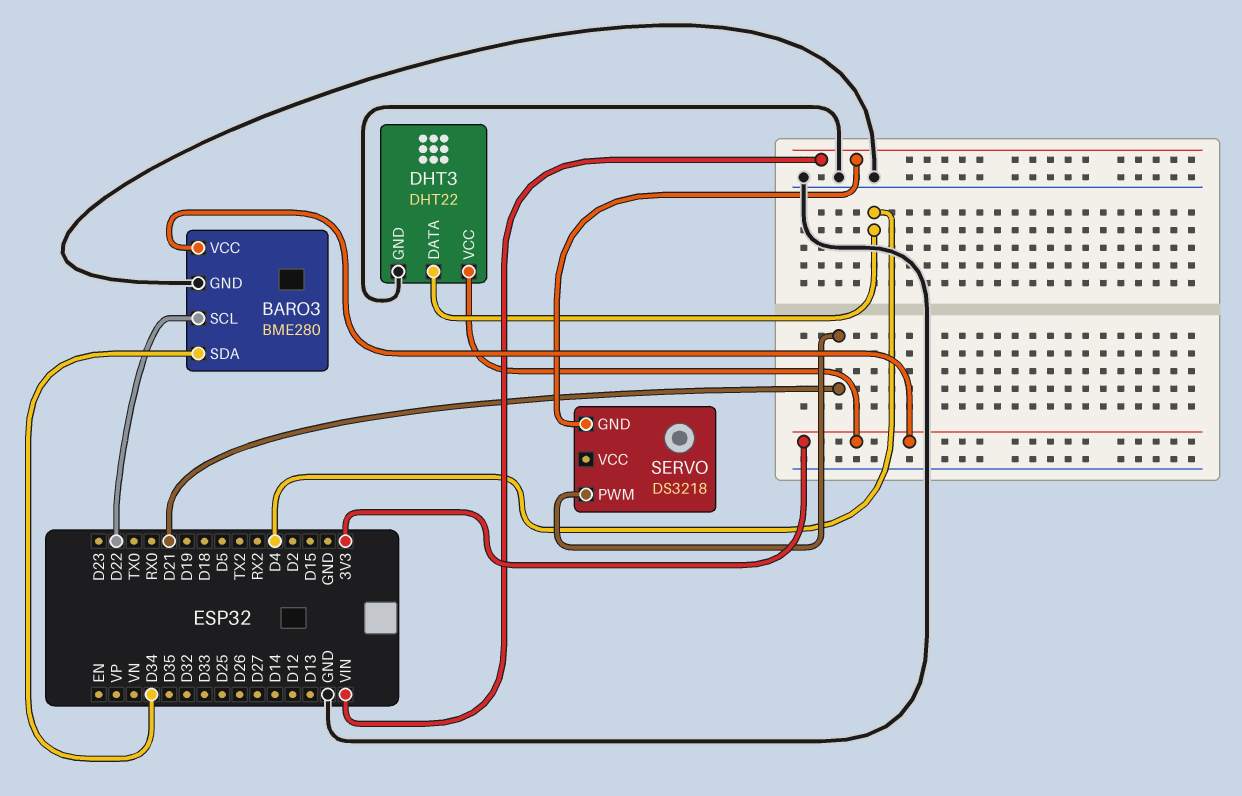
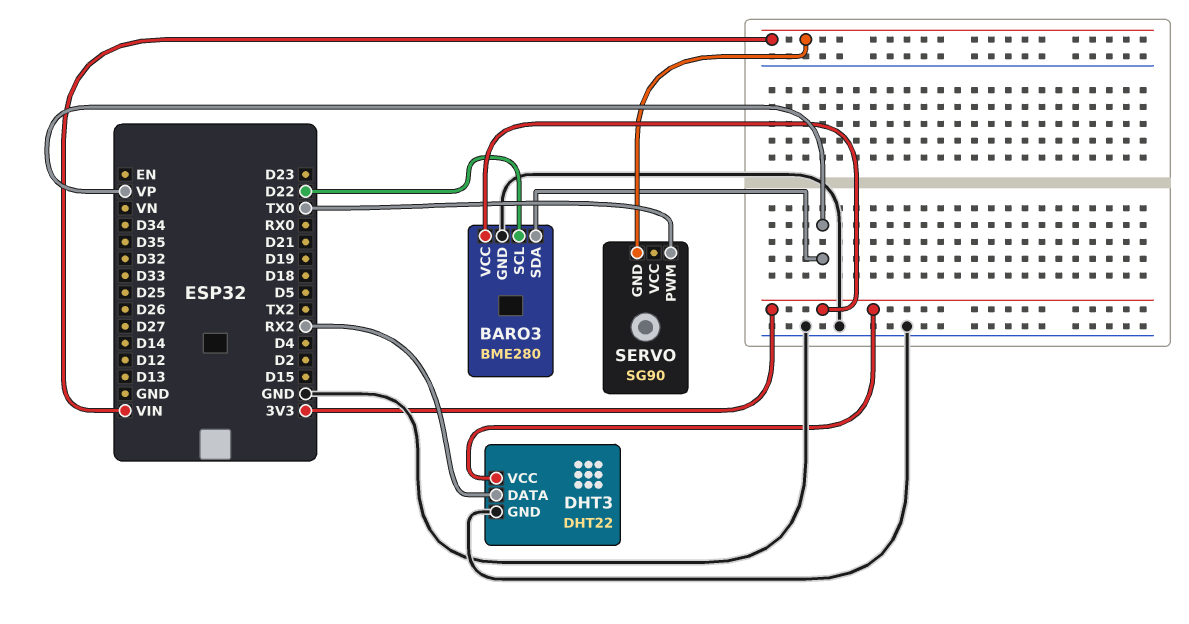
BARO3 pin SDA: D34 -> VP
DHT3 pin DATA: D4 -> RX2
SERVO: DS3218 -> SG90
SERVO pin PWM: D21 -> TX0

